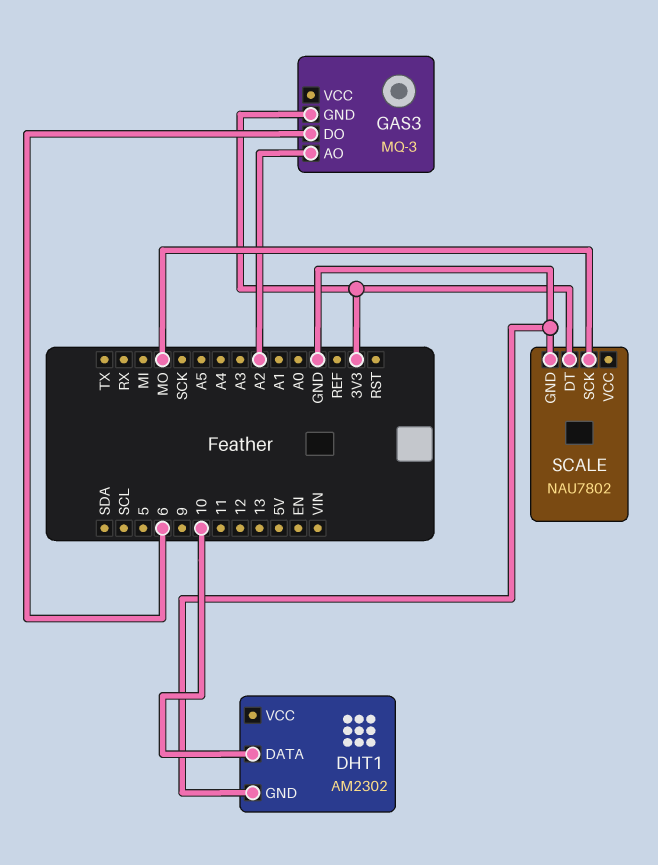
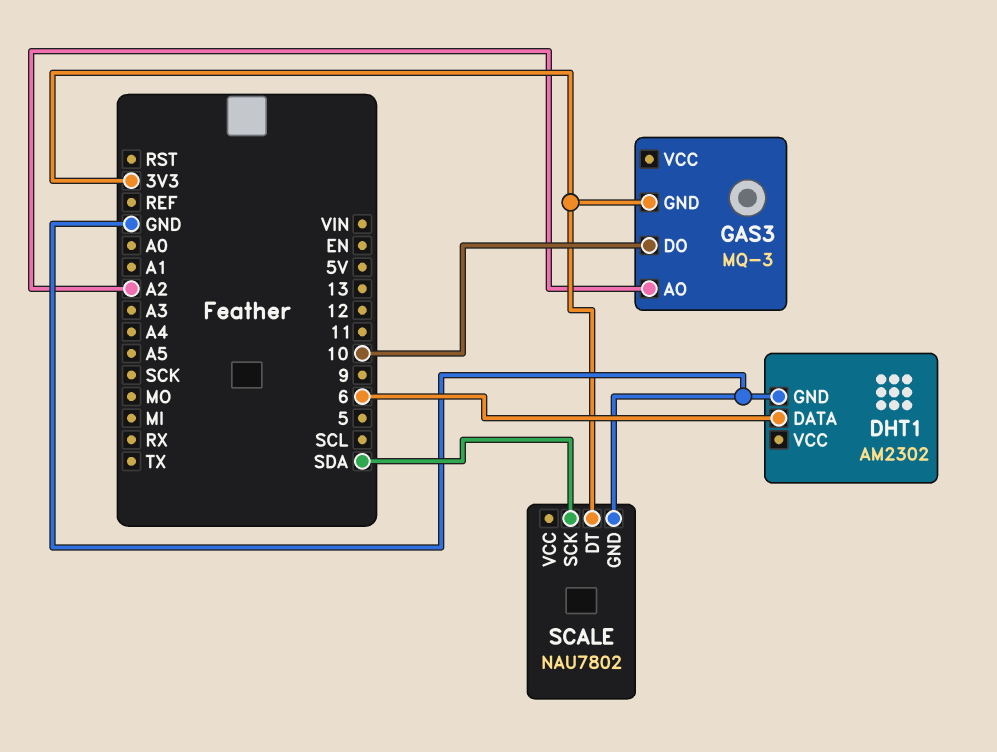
DHT1 pin DATA: 10 -> 6
GAS3 pin DO: 6 -> 10
SCALE pin SCK: MO -> SDA

